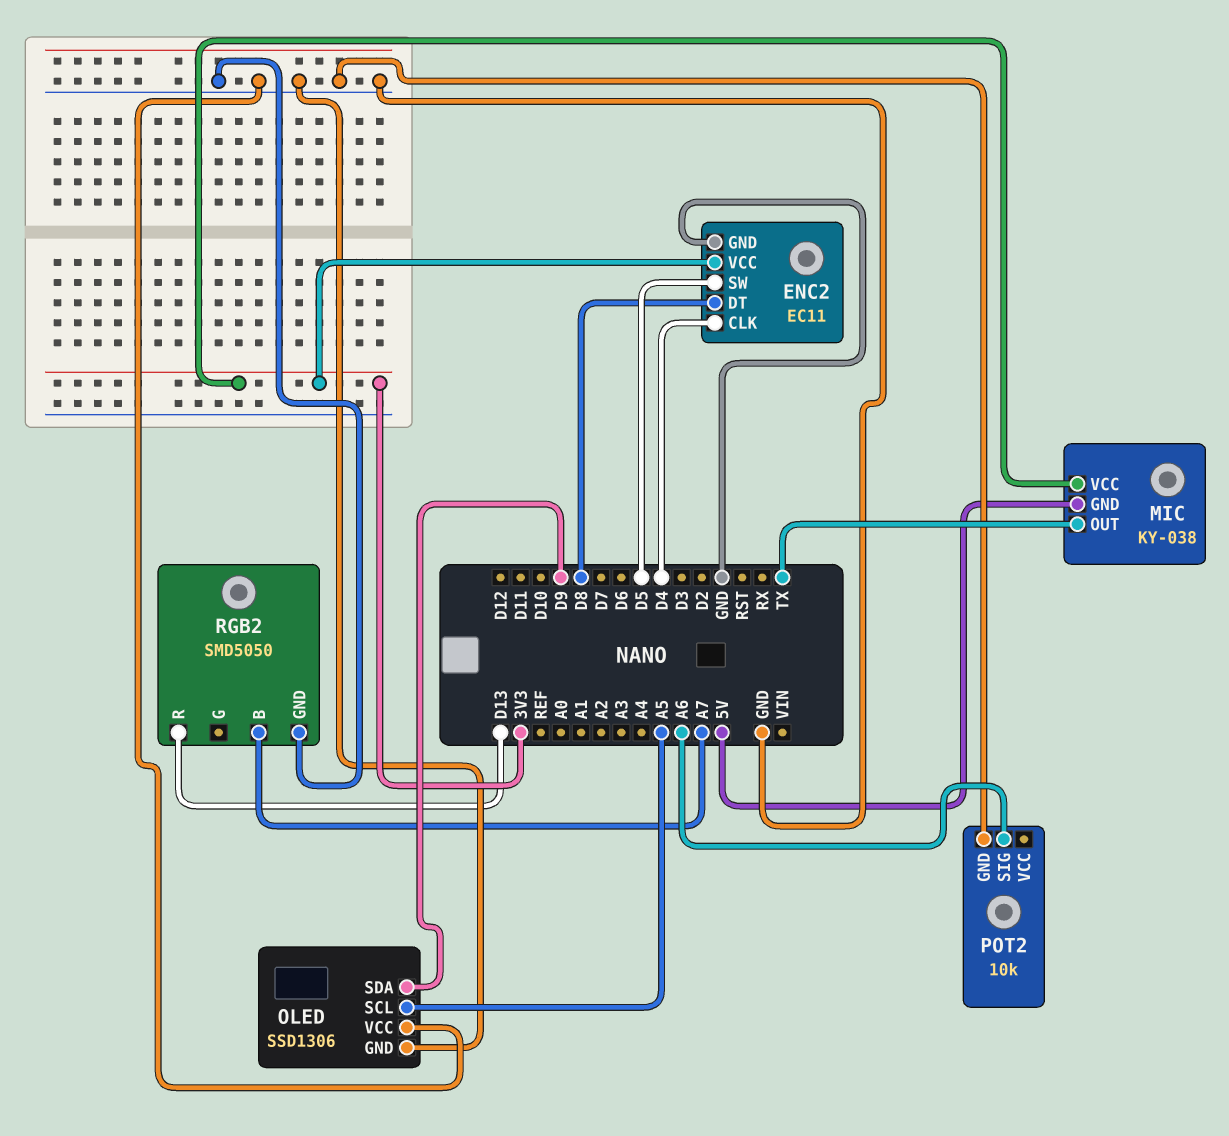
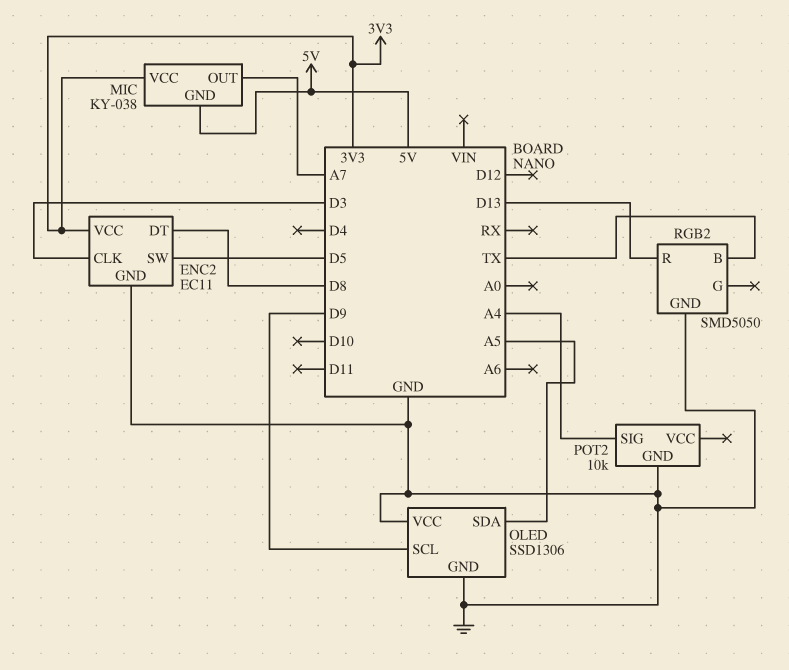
ENC2 pin CLK: D4 -> D3
MIC pin OUT: TX -> A7
OLED pin SCL: A5 -> D9
OLED pin SDA: D9 -> A5
POT2 pin SIG: A6 -> A4
RGB2 pin B: A7 -> TX

